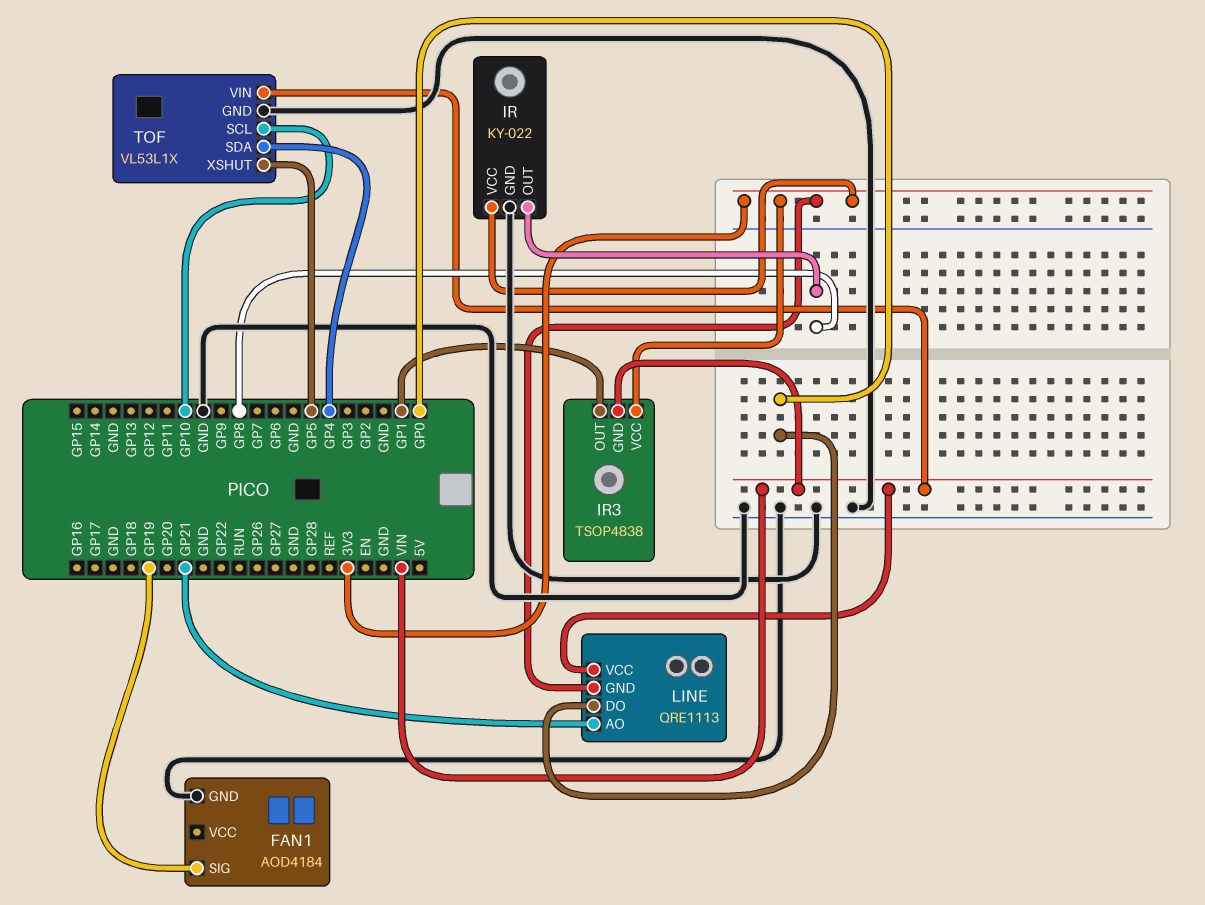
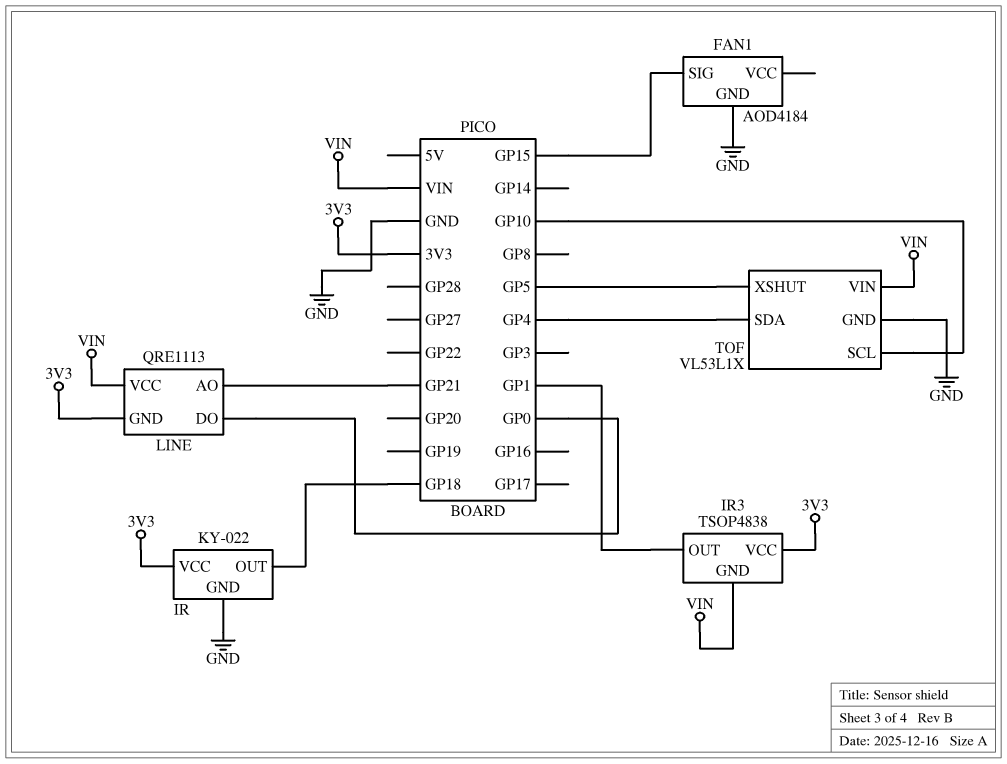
FAN1 pin SIG: GP19 -> GP15
IR pin OUT: GP8 -> GP18

